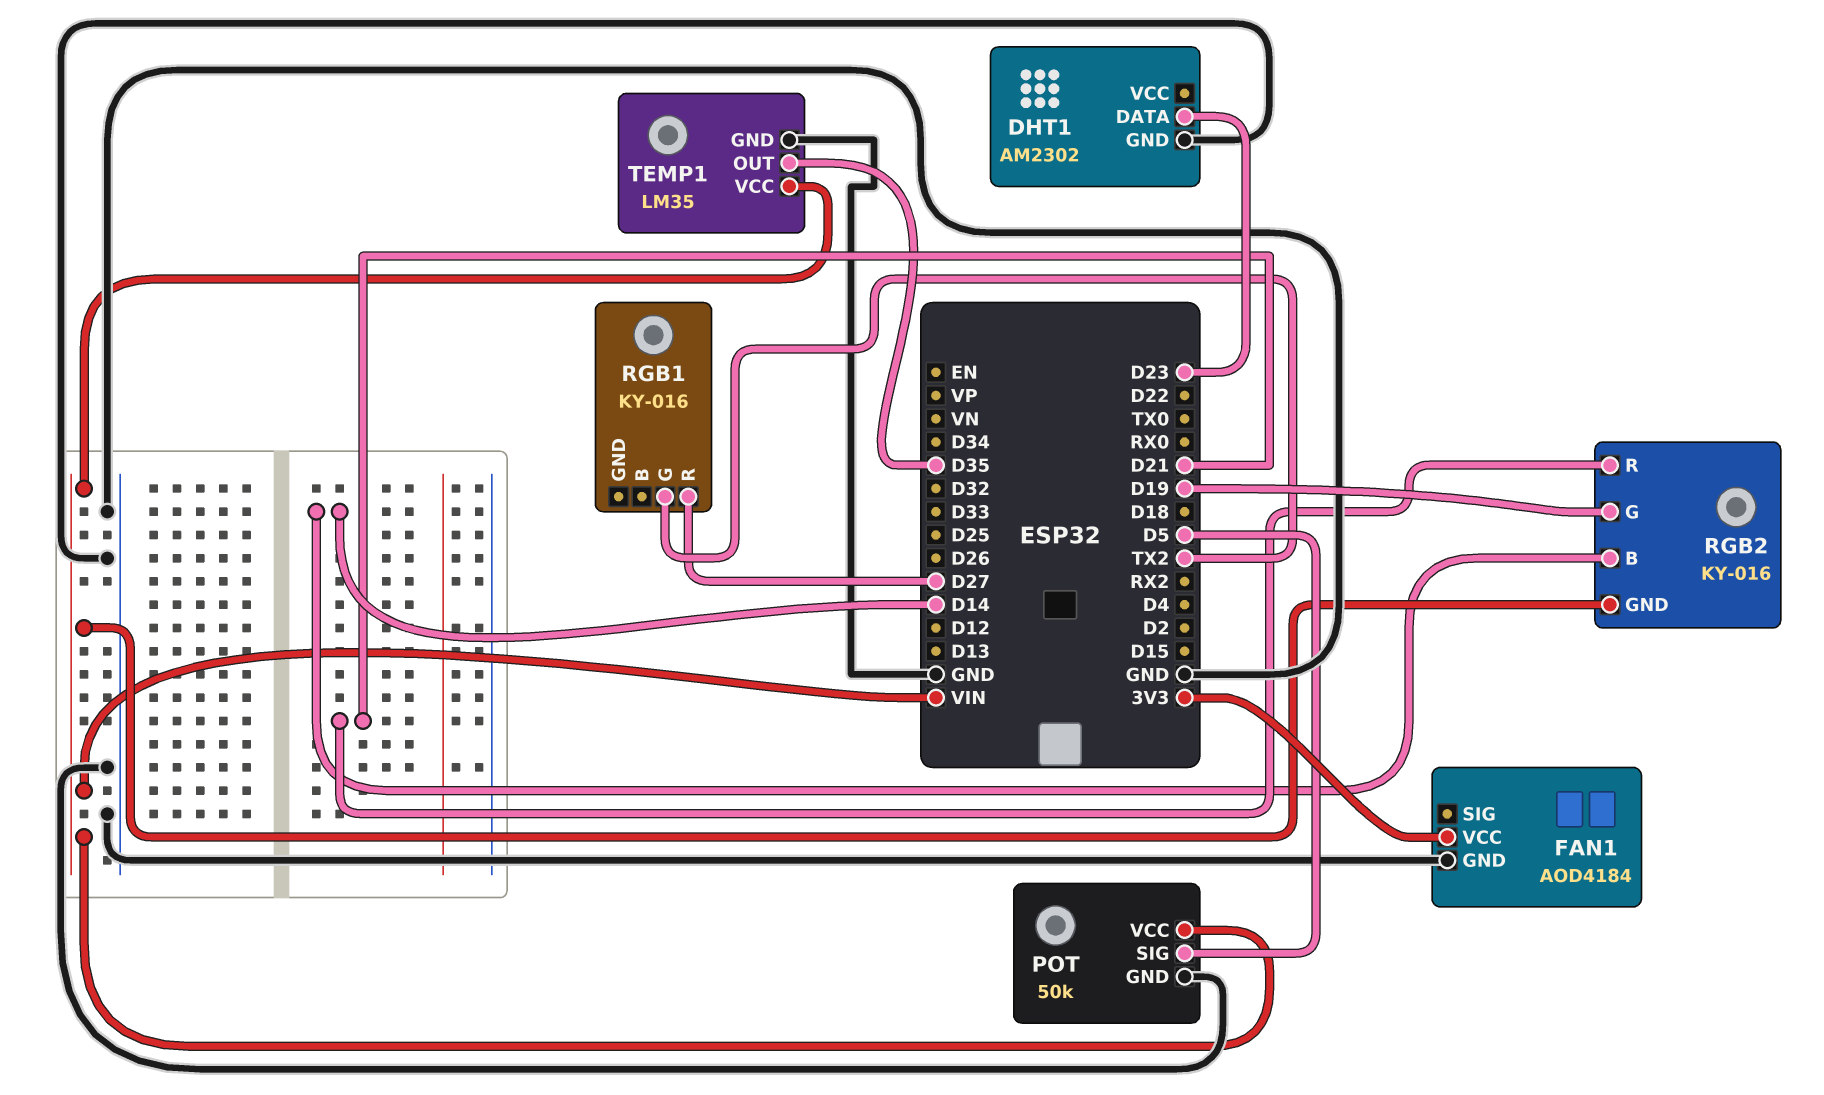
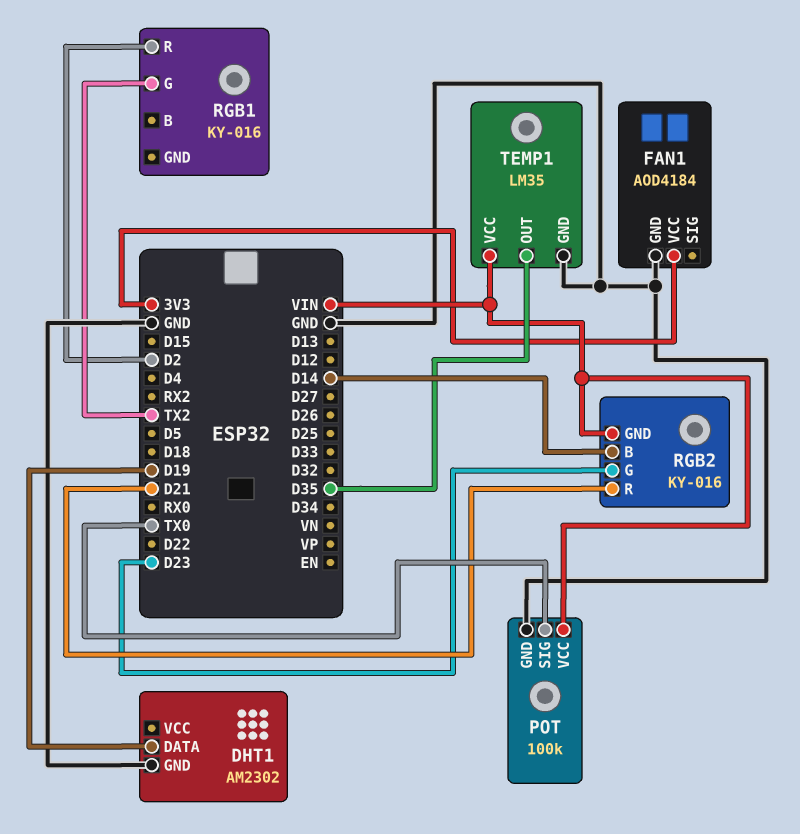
DHT1 pin DATA: D23 -> D19
POT: 50k -> 100k
POT pin SIG: D5 -> TX0
RGB1 pin R: D27 -> D2
RGB2 pin G: D19 -> D23

